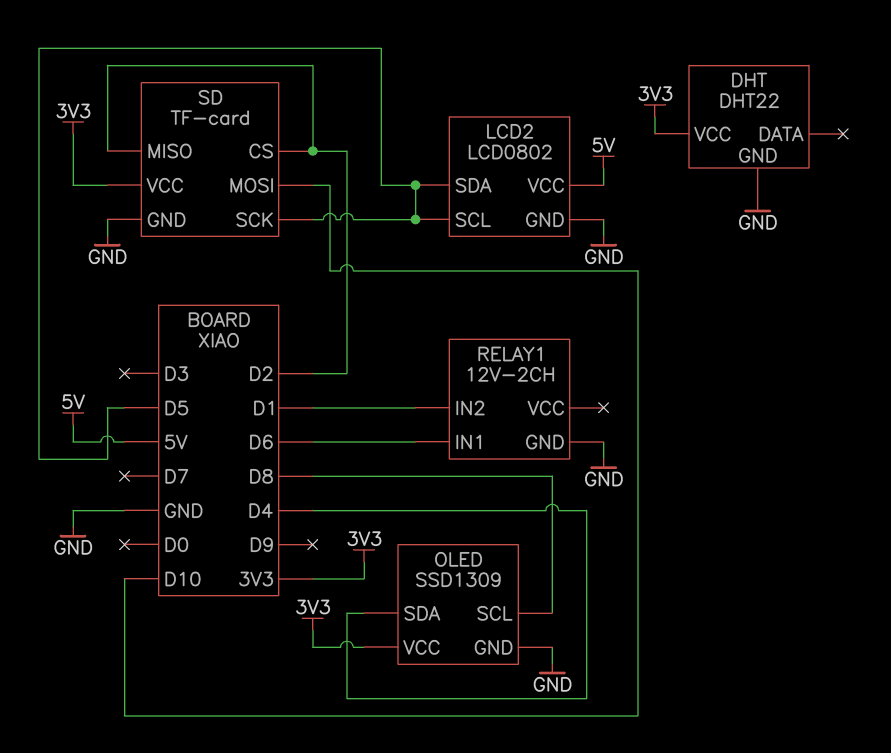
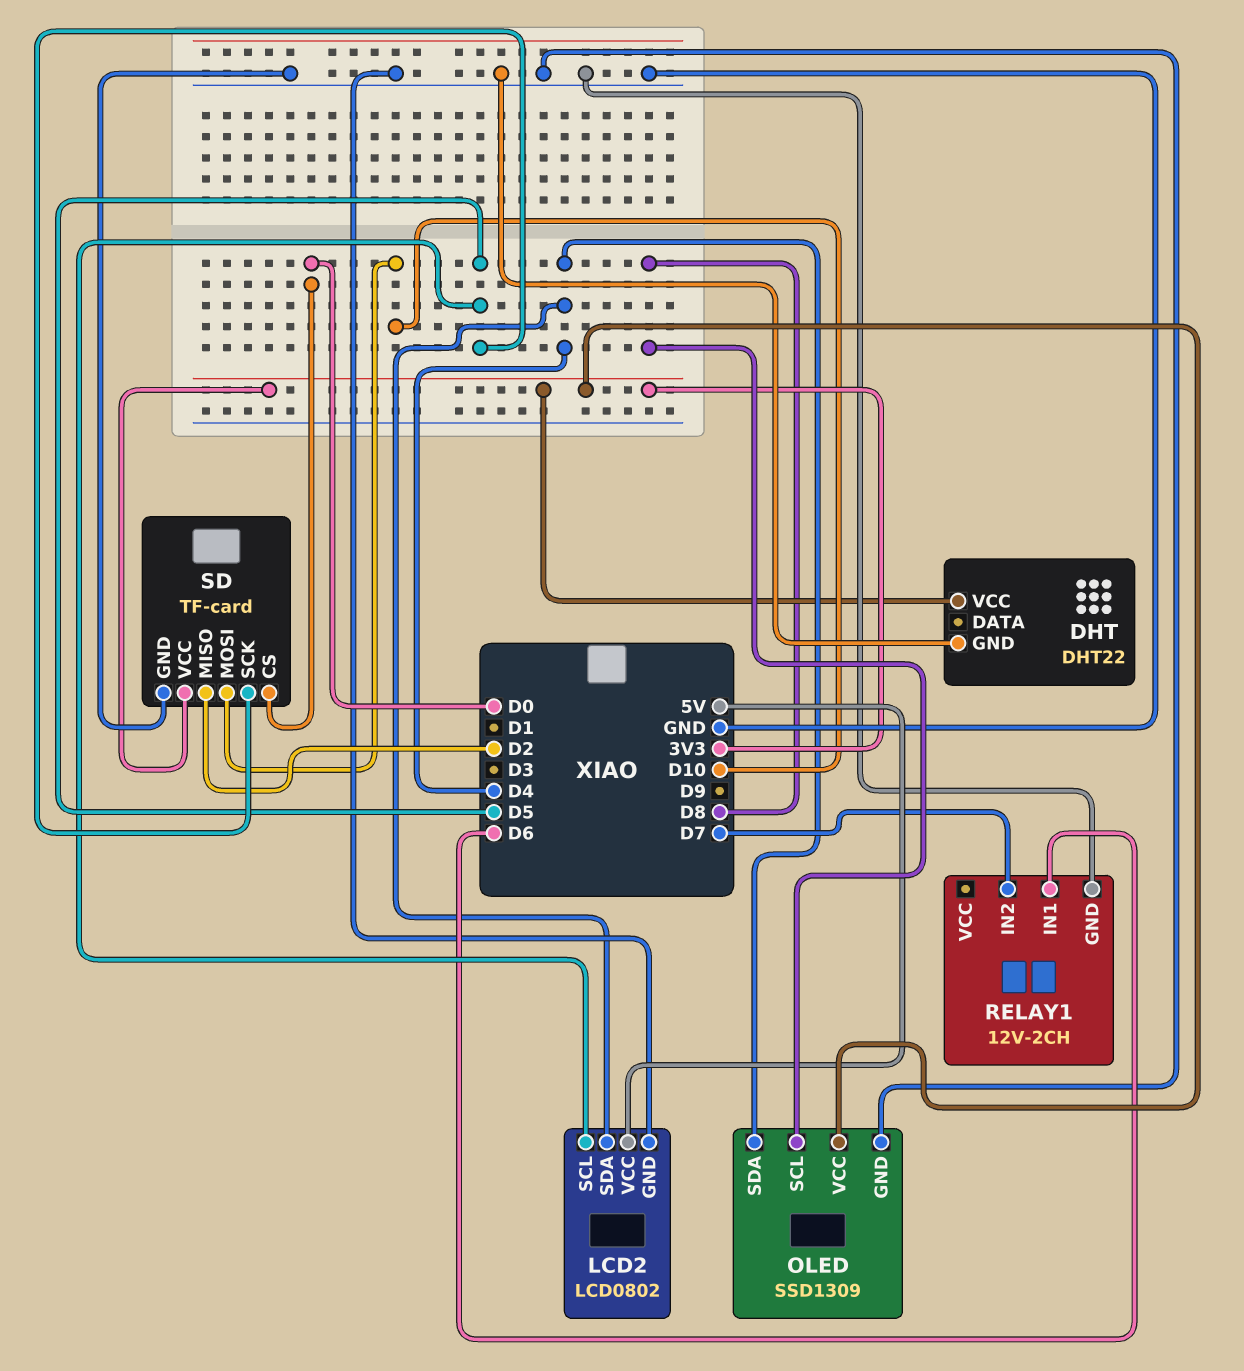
LCD2 pin SDA: D5 -> D4
RELAY1 pin IN2: D1 -> D7
SD pin CS: D2 -> D0

